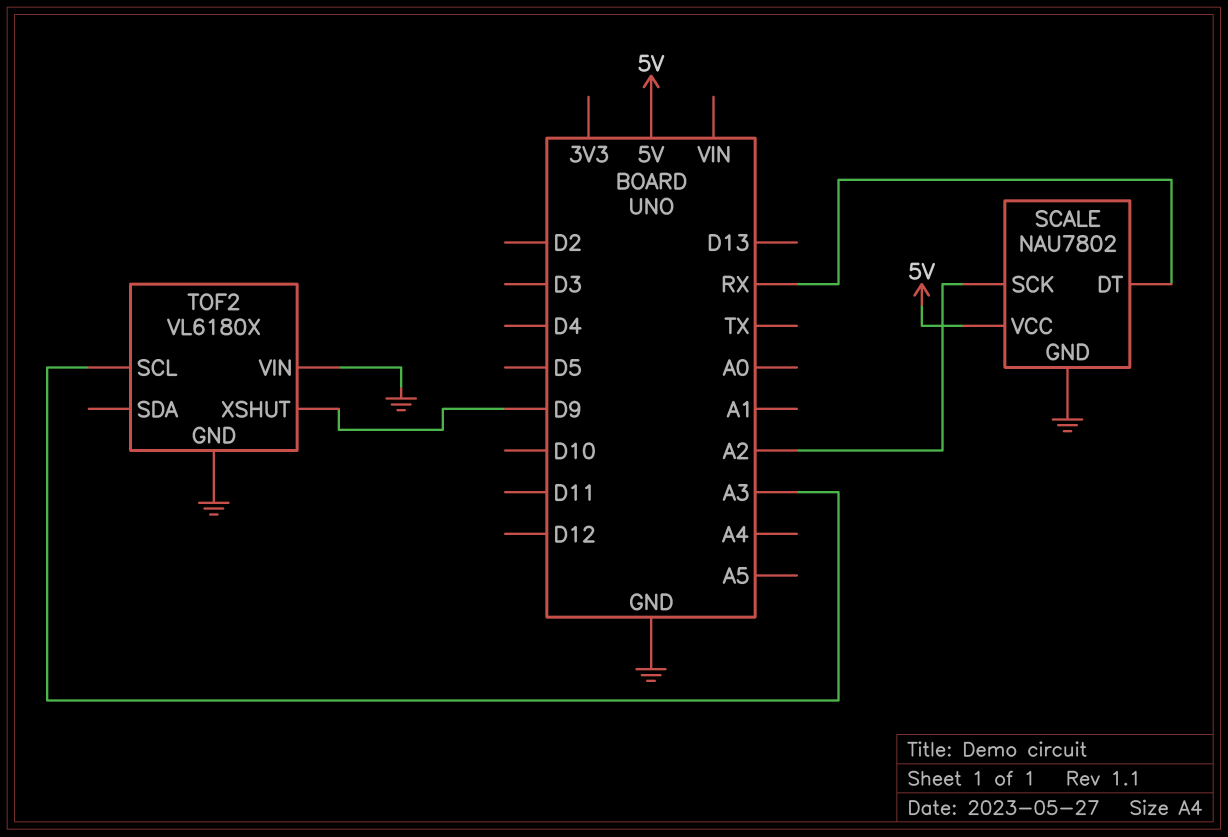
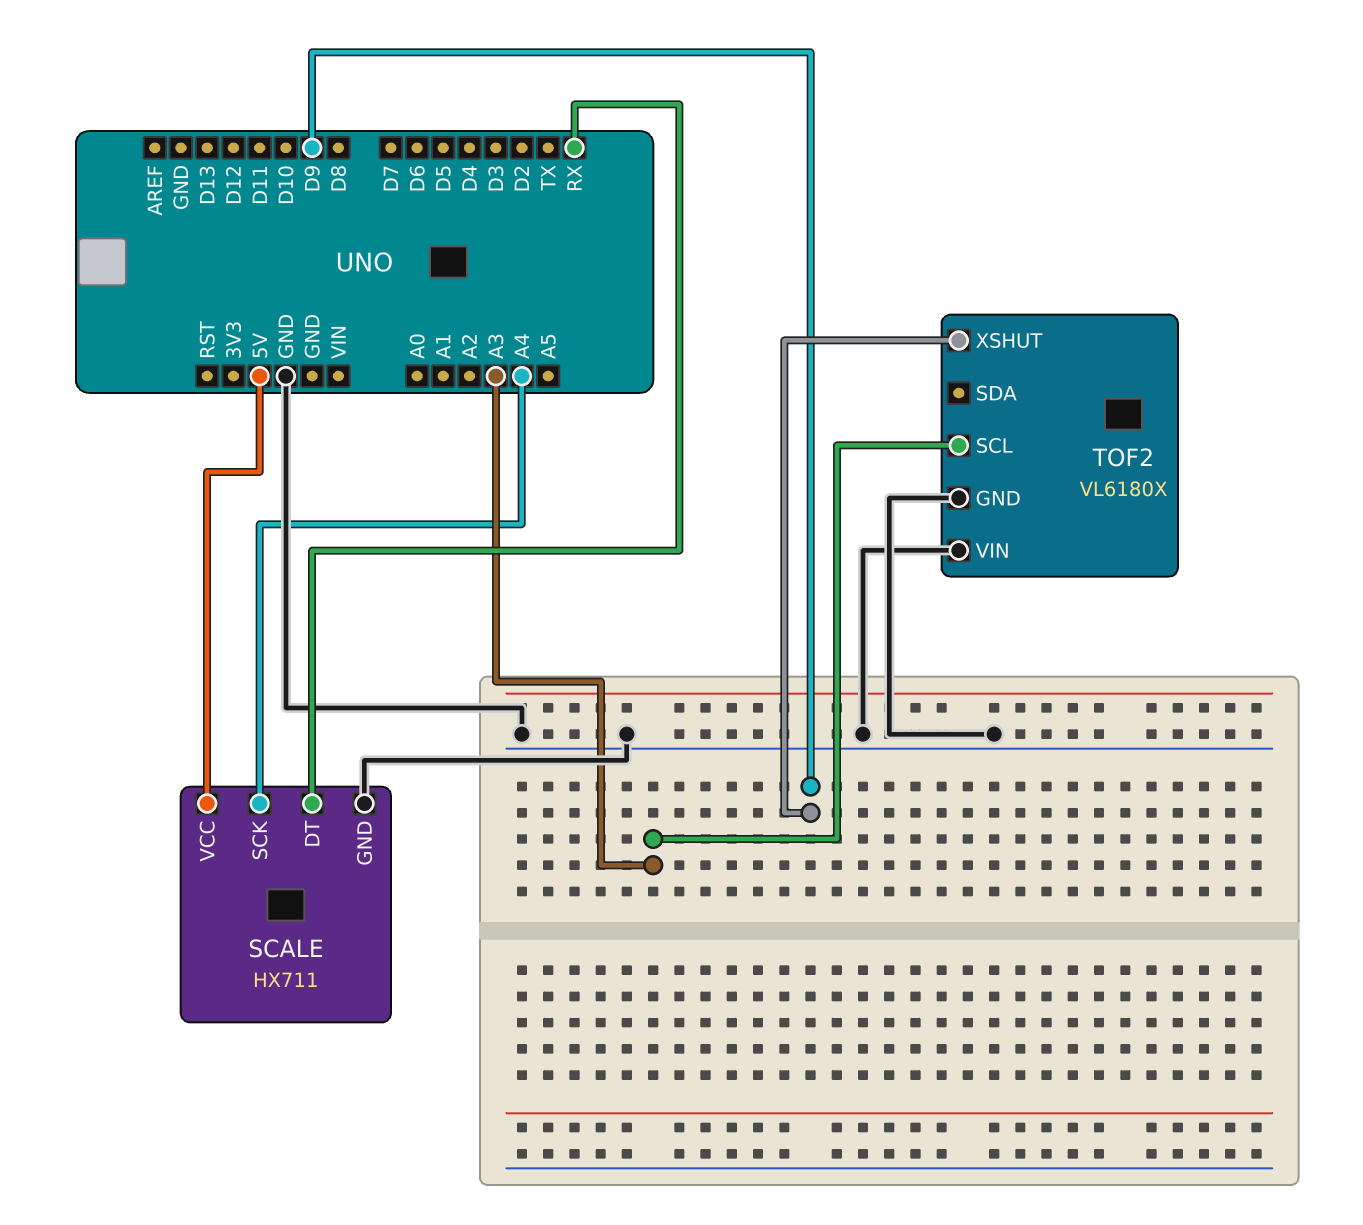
SCALE: NAU7802 -> HX711
SCALE pin SCK: A2 -> A4

